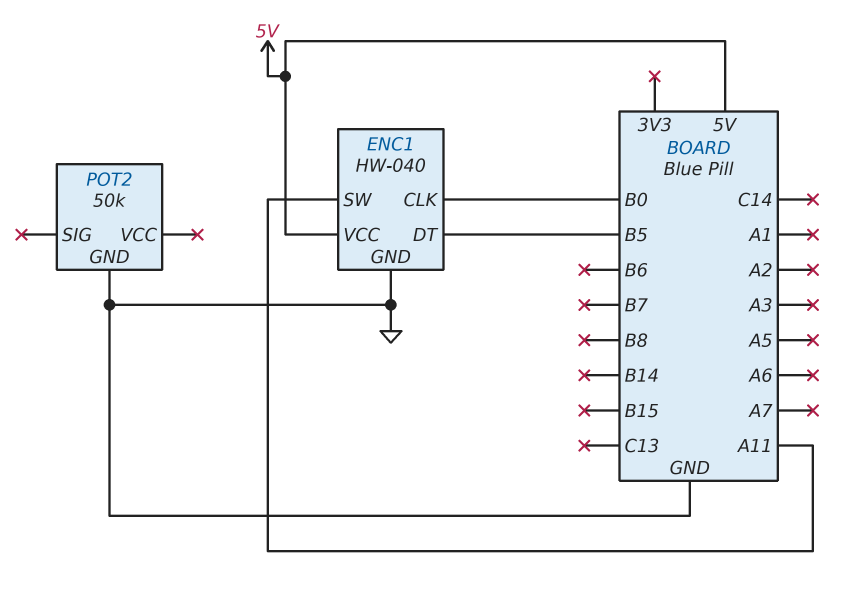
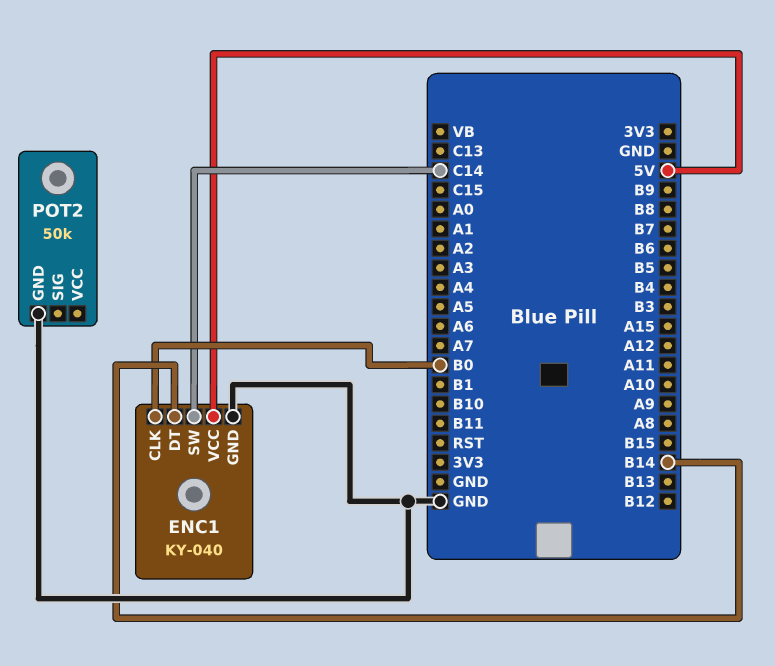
ENC1: HW-040 -> KY-040
ENC1 pin DT: B5 -> B14
ENC1 pin SW: A11 -> C14

